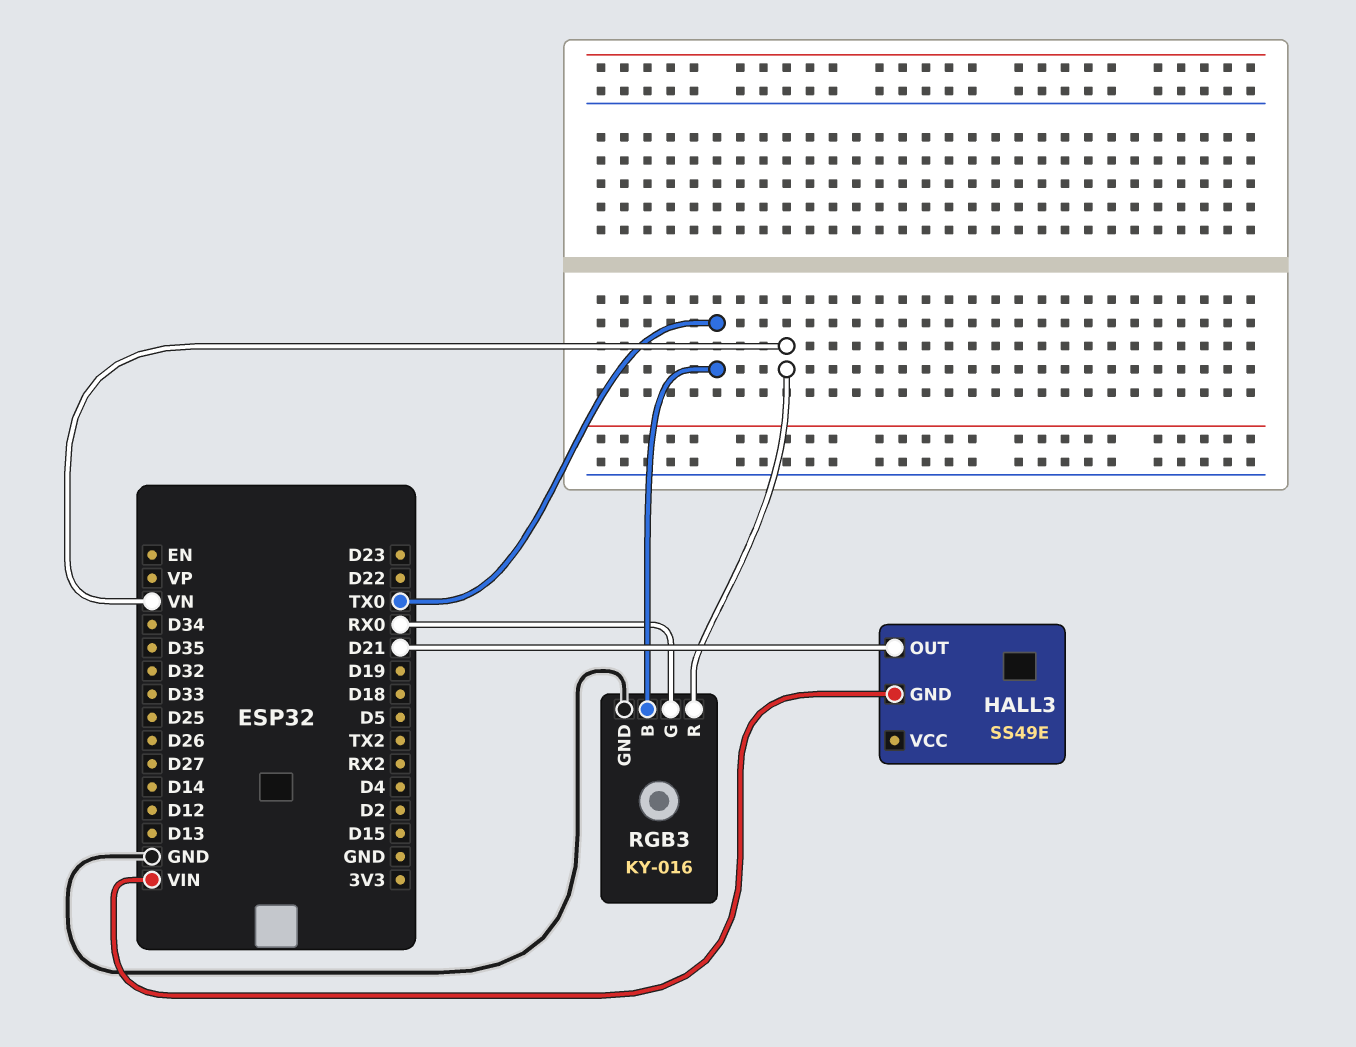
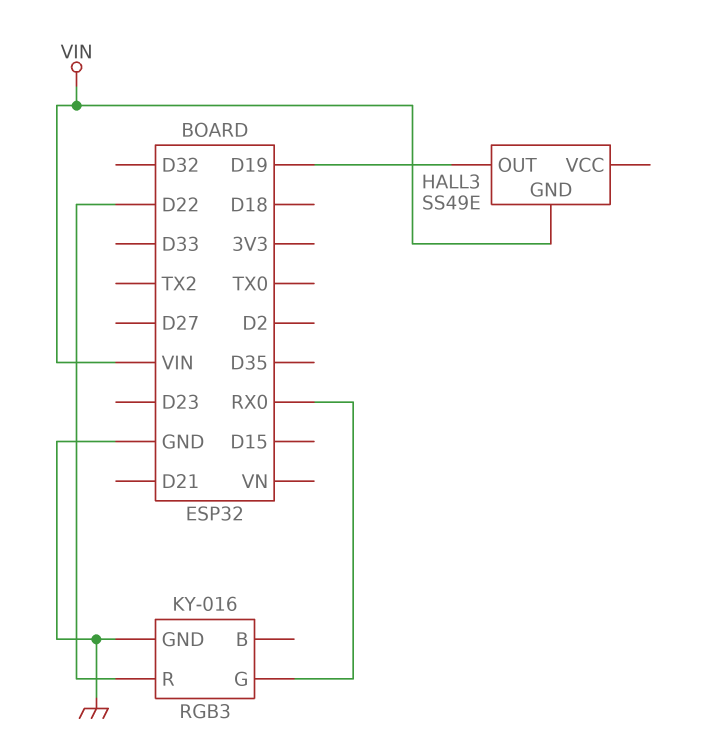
HALL3 pin OUT: D21 -> D19
RGB3 pin B: TX0 -> none
RGB3 pin R: VN -> D22

